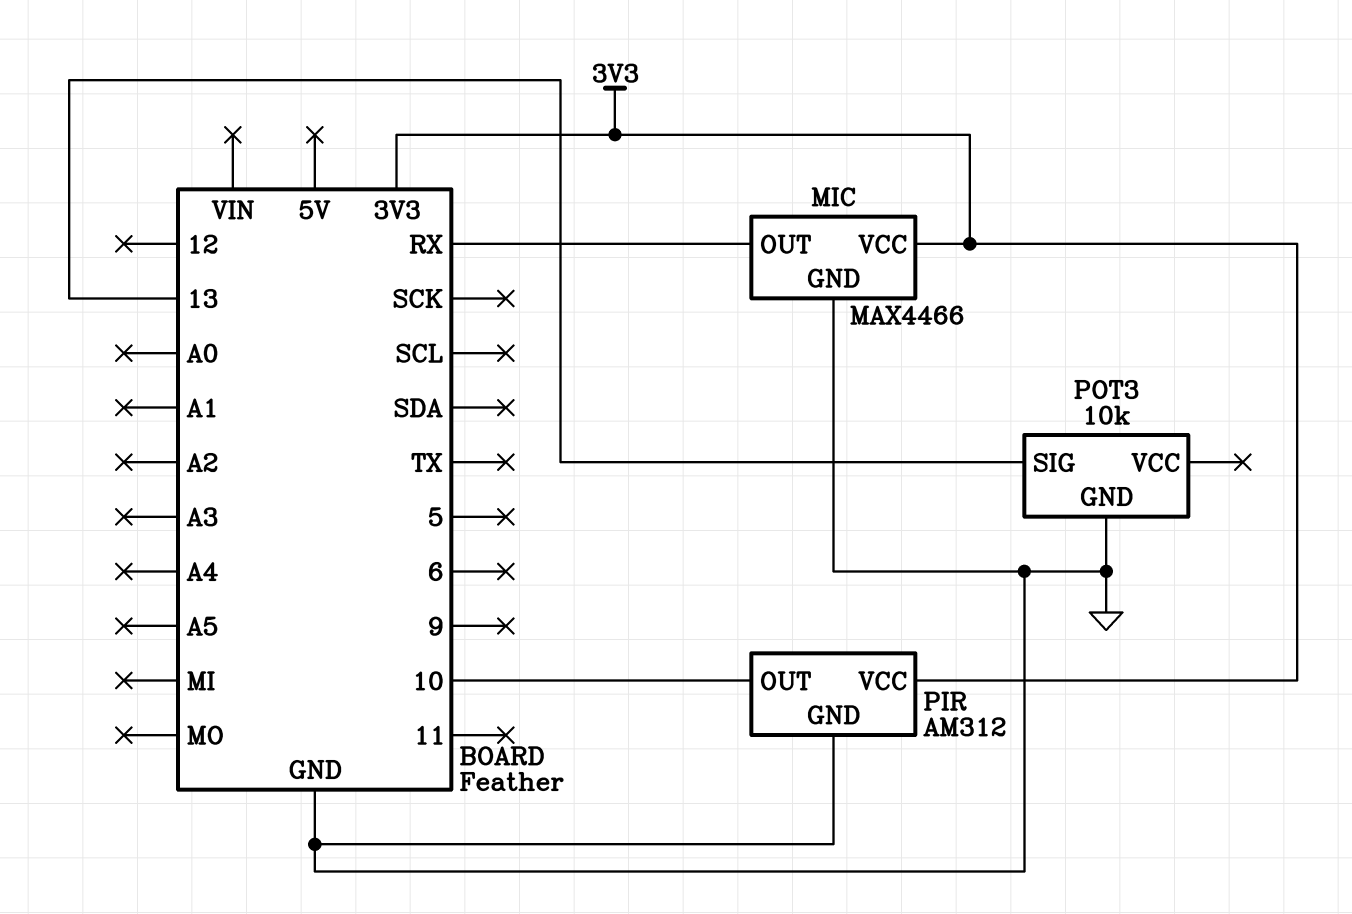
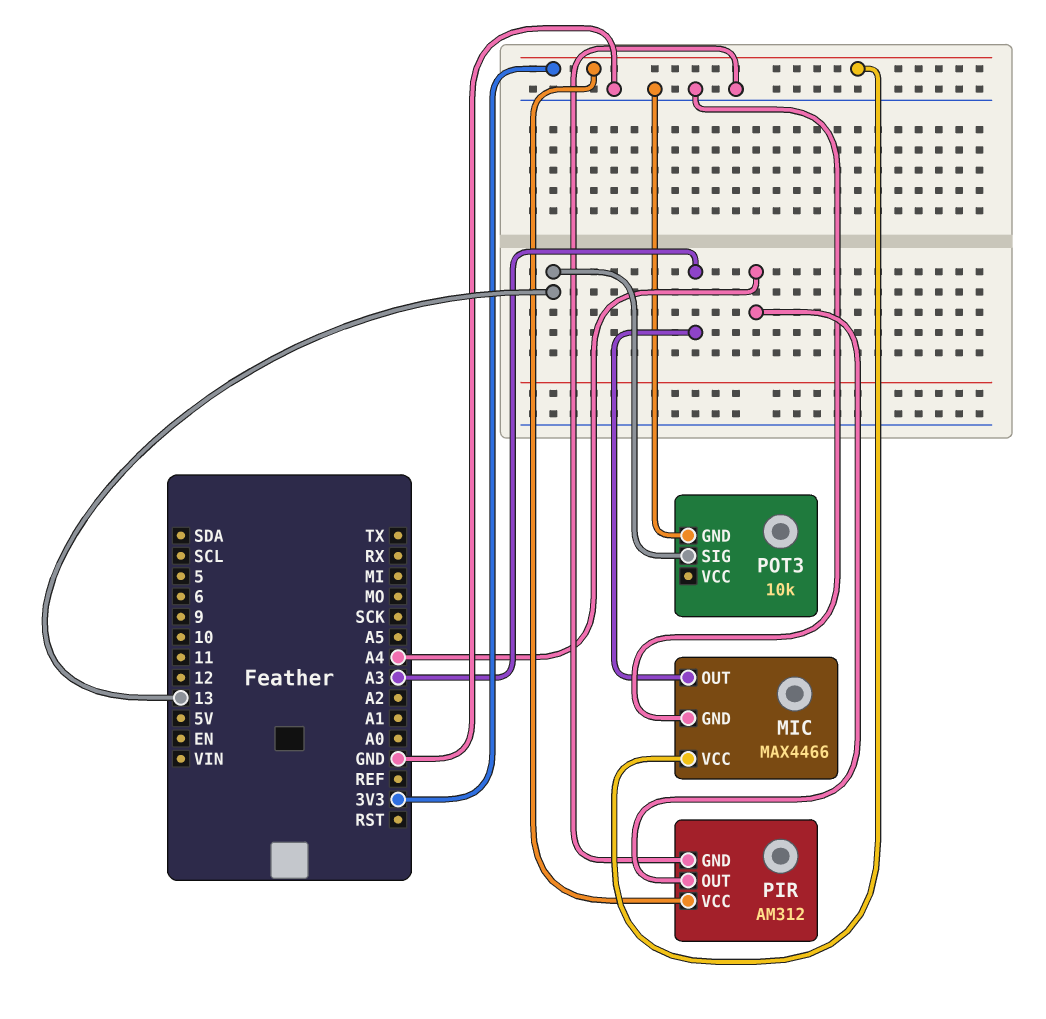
MIC pin OUT: RX -> A3
PIR pin OUT: 10 -> A4

